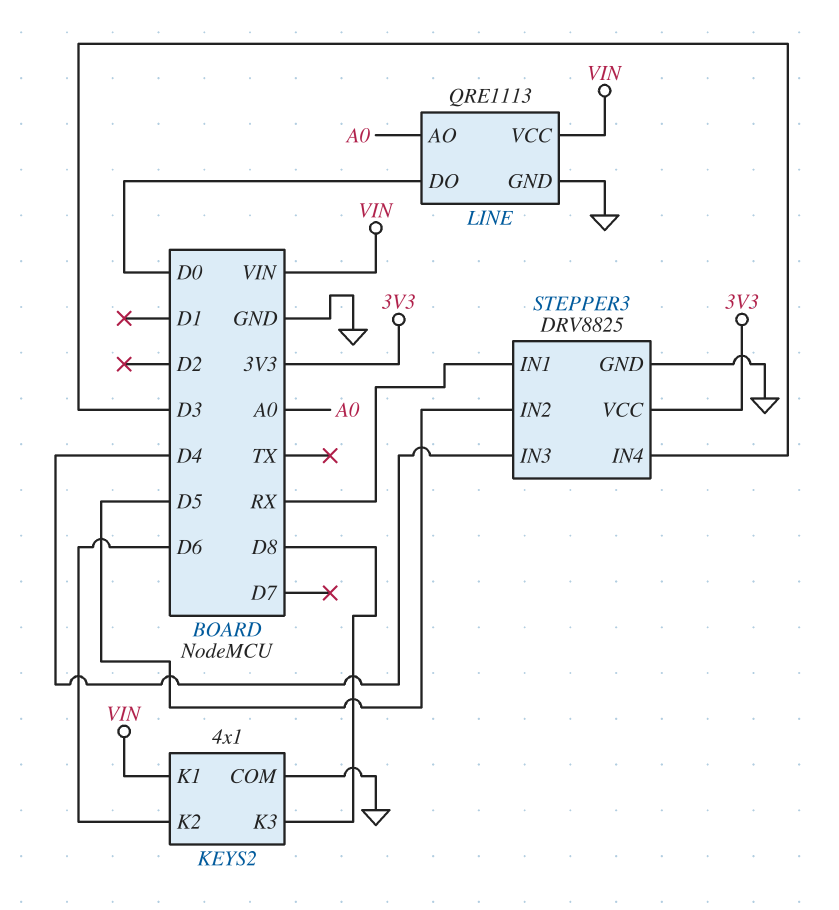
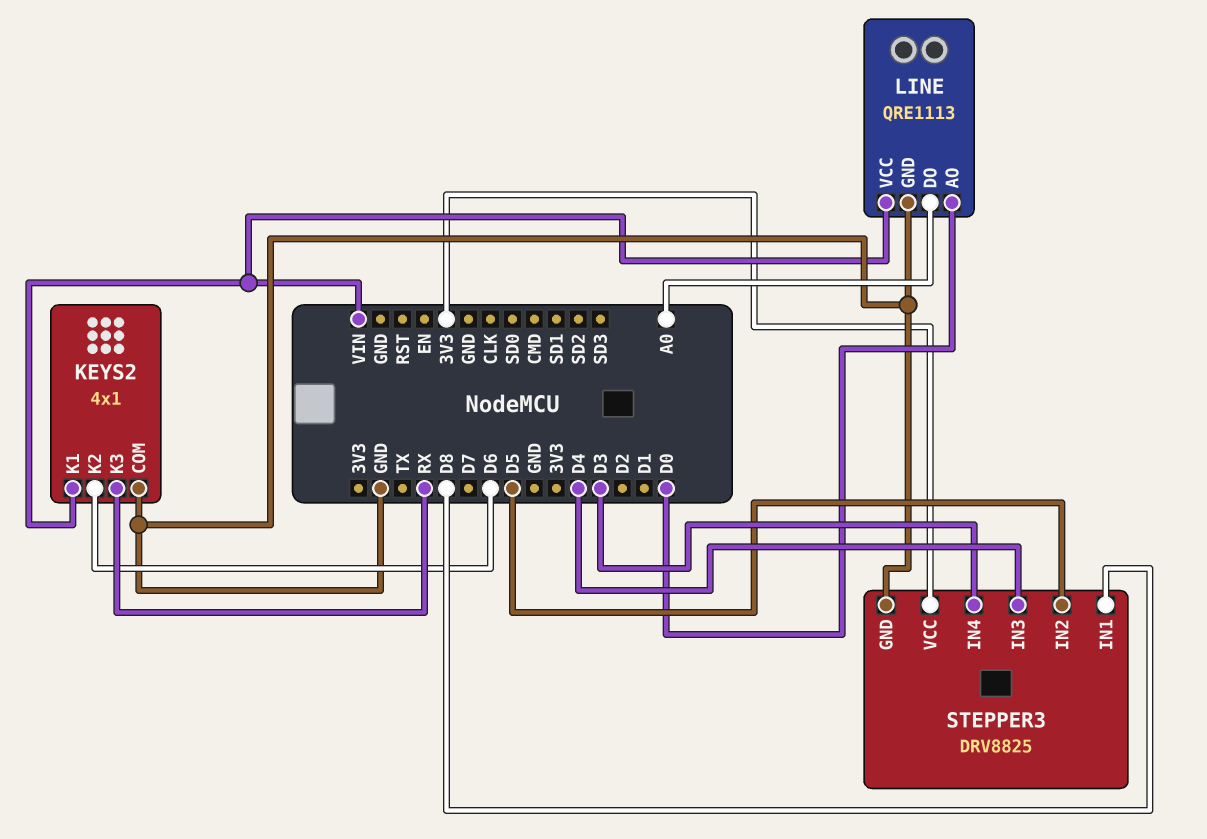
KEYS2 pin K3: D8 -> RX
LINE pin AO: A0 -> D0
LINE pin DO: D0 -> A0
STEPPER3 pin IN1: RX -> D8

